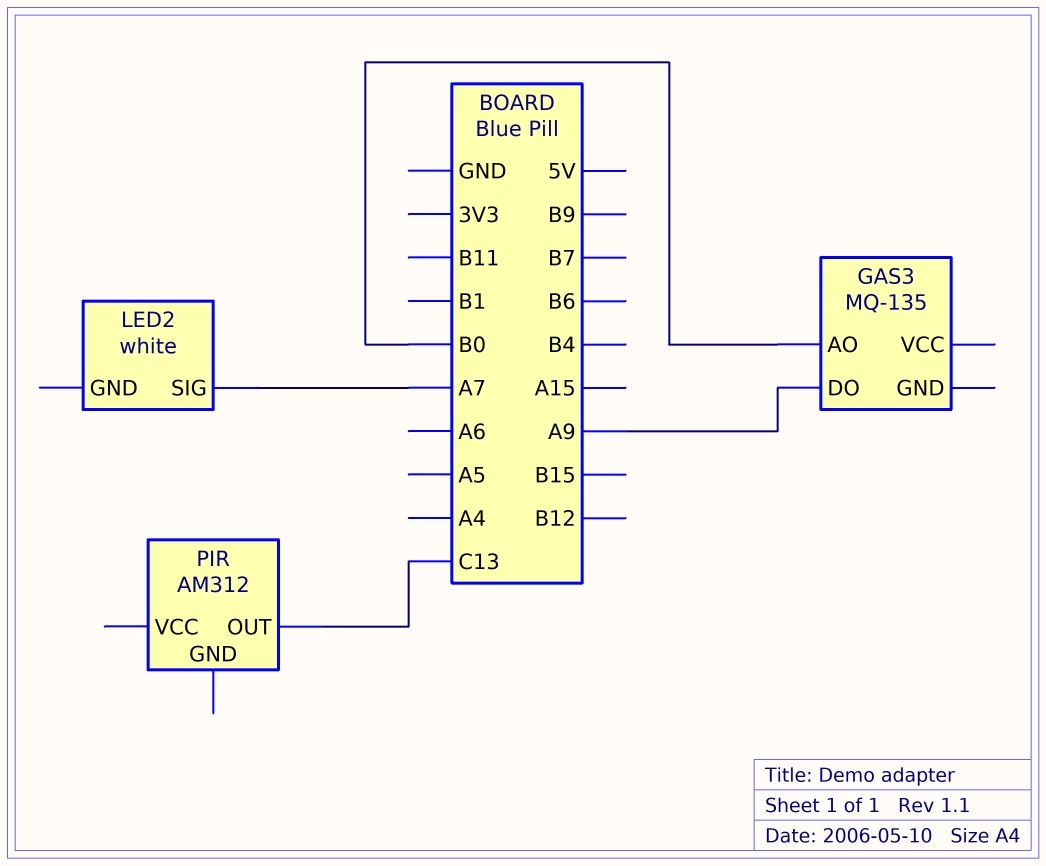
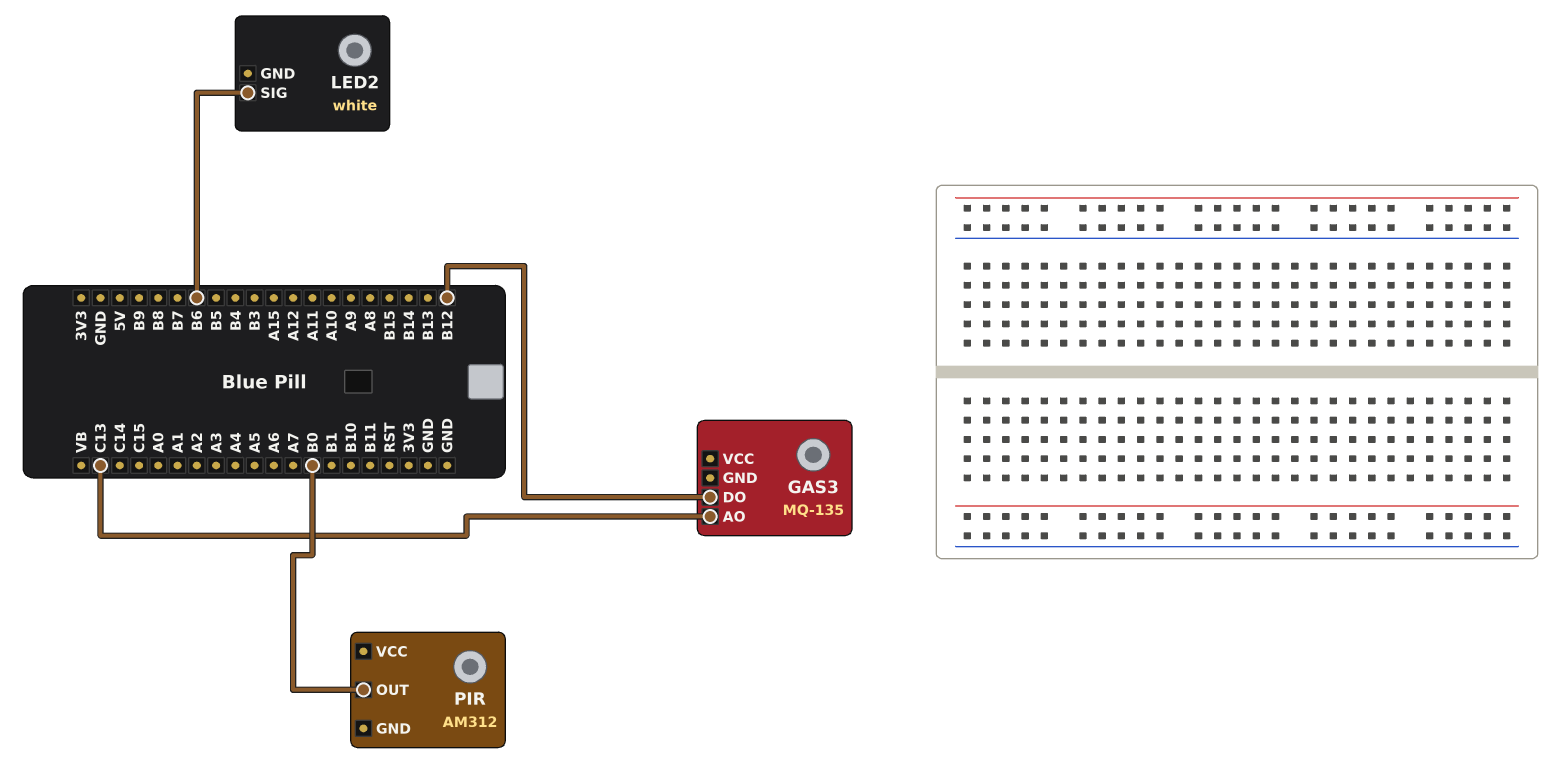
GAS3 pin AO: B0 -> C13
GAS3 pin DO: A9 -> B12
LED2 pin SIG: A7 -> B6
PIR pin OUT: C13 -> B0

